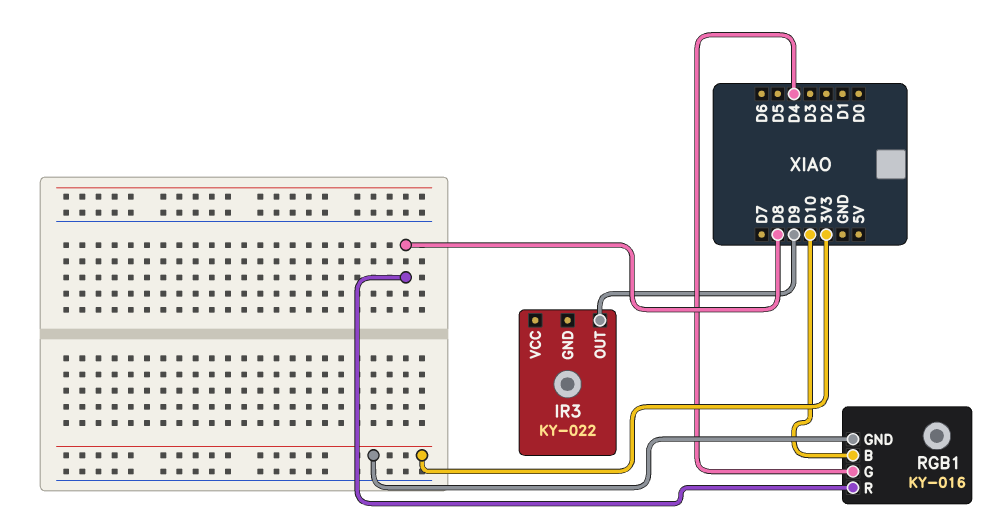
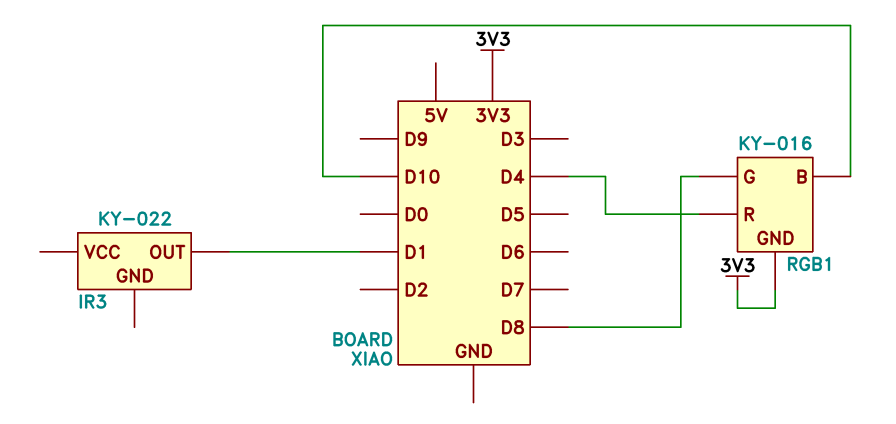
IR3 pin OUT: D9 -> D1
RGB1 pin G: D4 -> D8
RGB1 pin R: D8 -> D4

